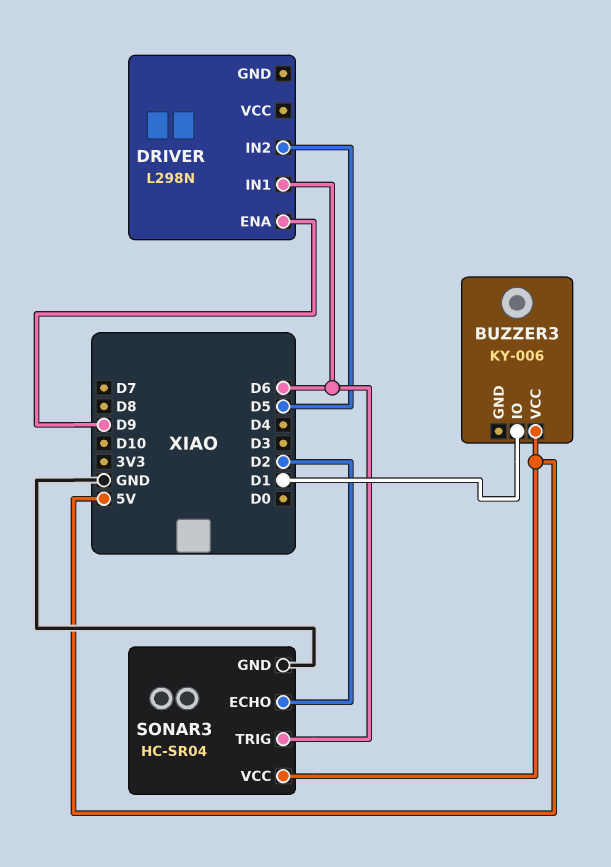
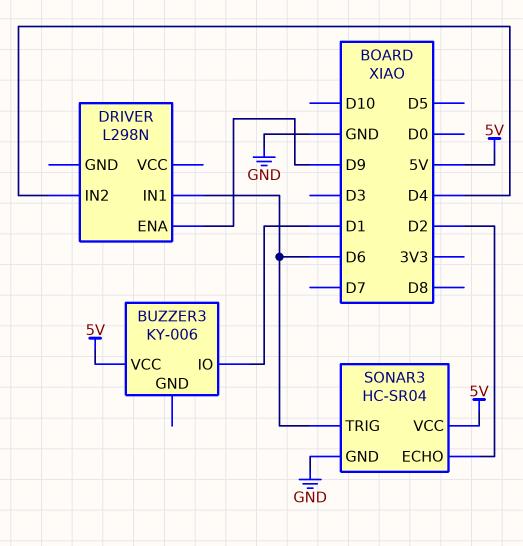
DRIVER pin IN2: D5 -> D4

